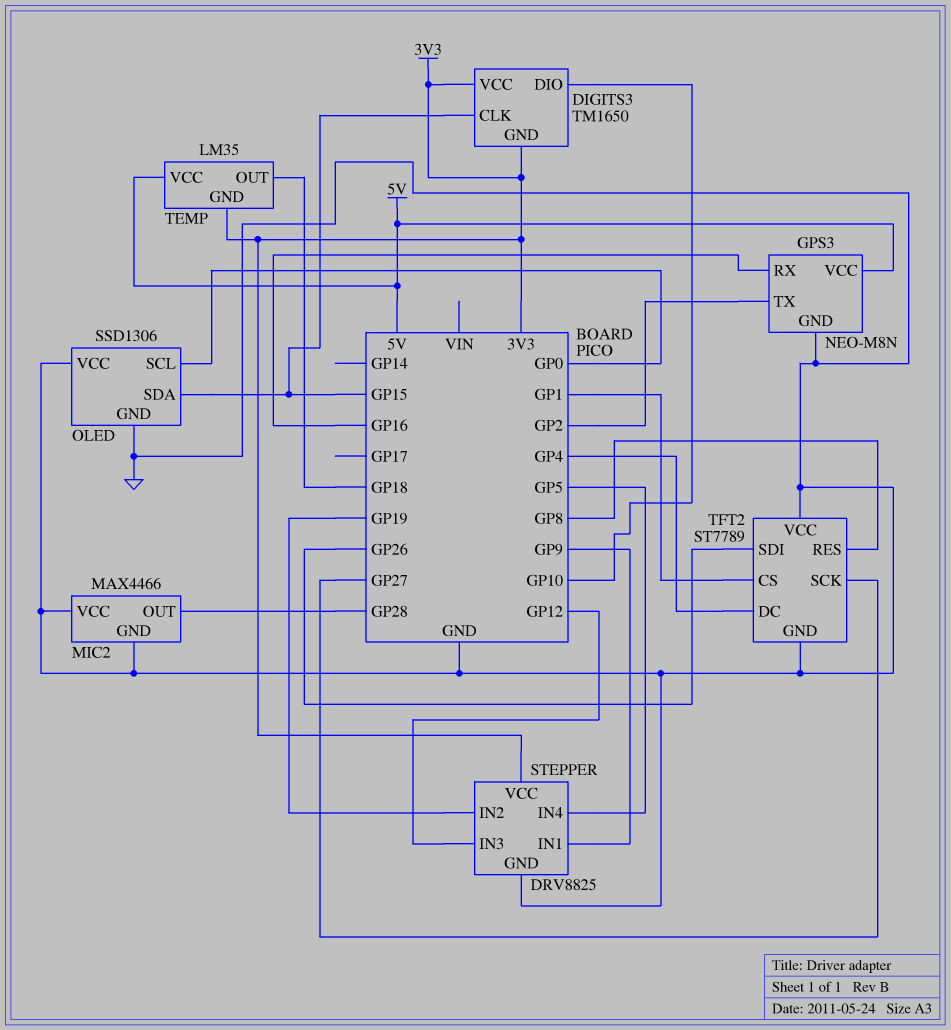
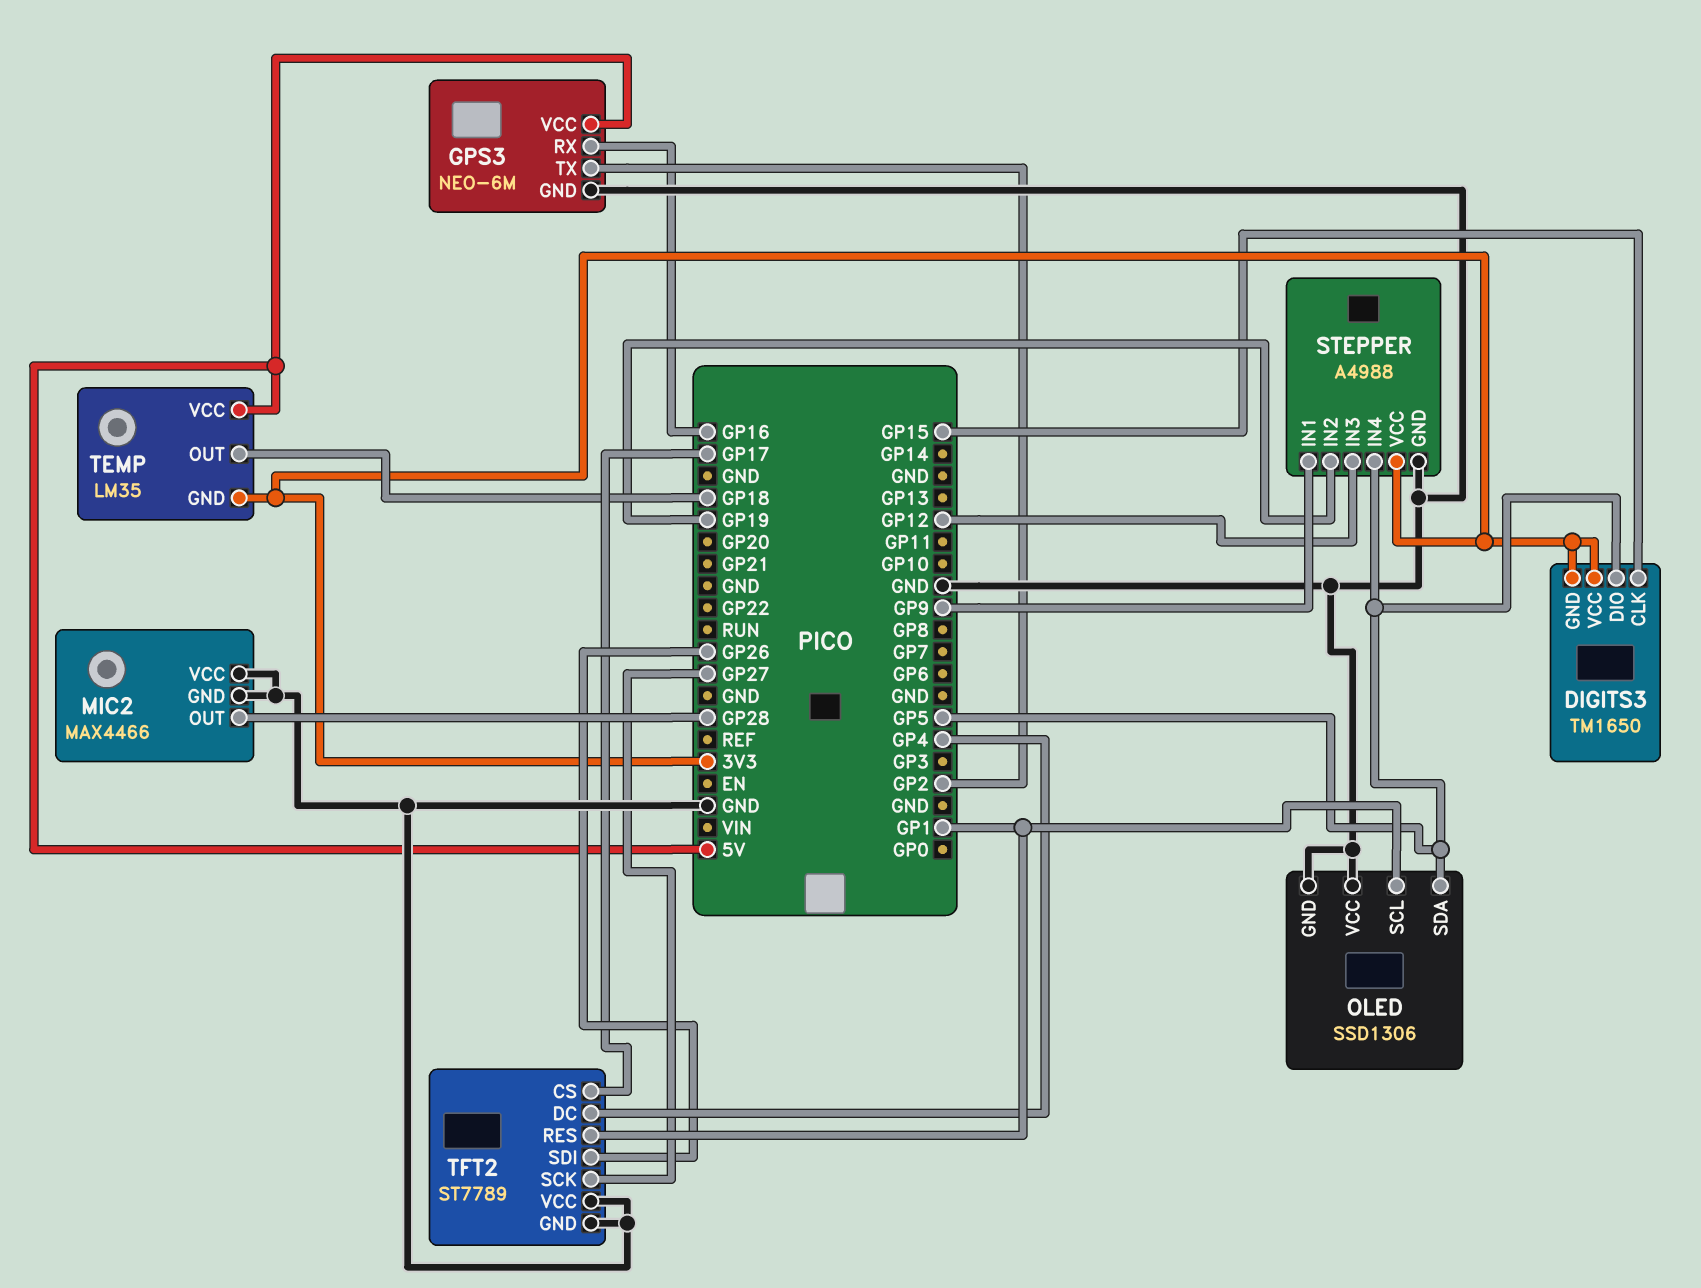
DIGITS3 pin DIO: GP10 -> GP5
GPS3: NEO-M8N -> NEO-6M
OLED pin SCL: GP0 -> GP1
OLED pin SDA: GP15 -> GP5
STEPPER: DRV8825 -> A4988
TFT2 pin CS: GP1 -> GP17
TFT2 pin RES: GP8 -> GP1

